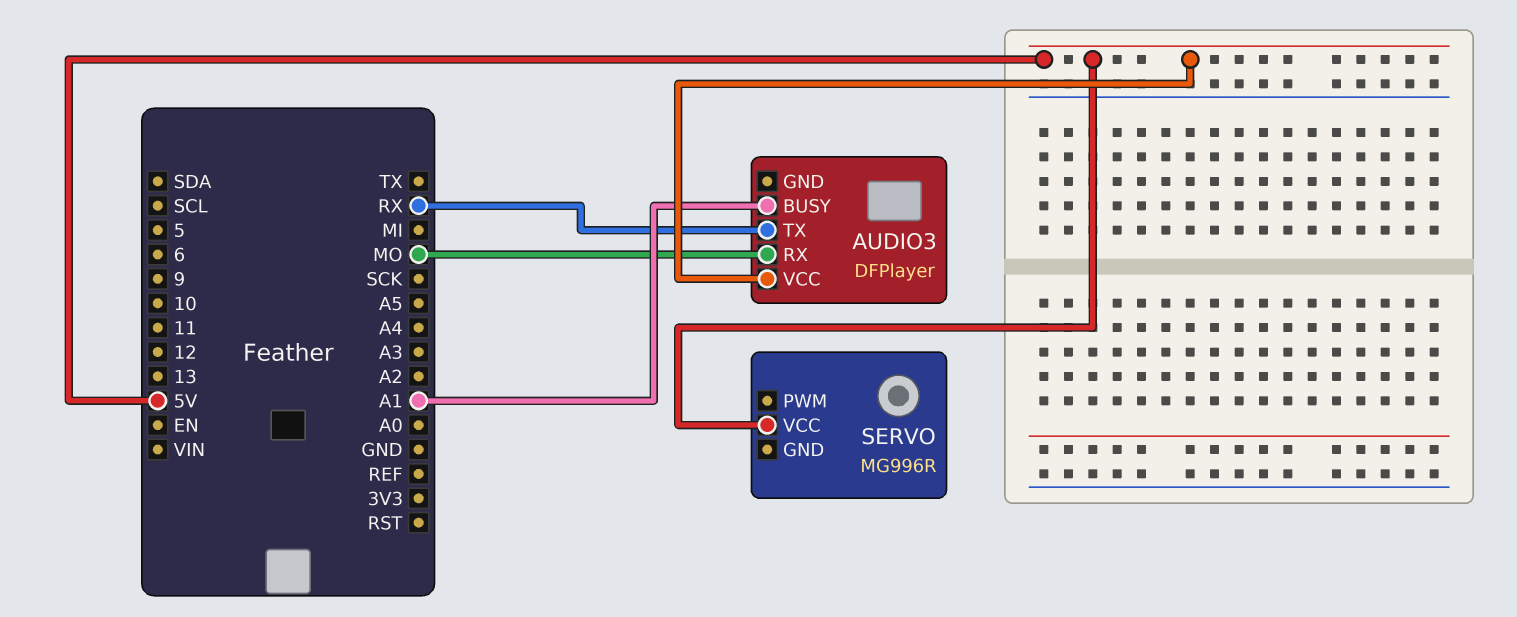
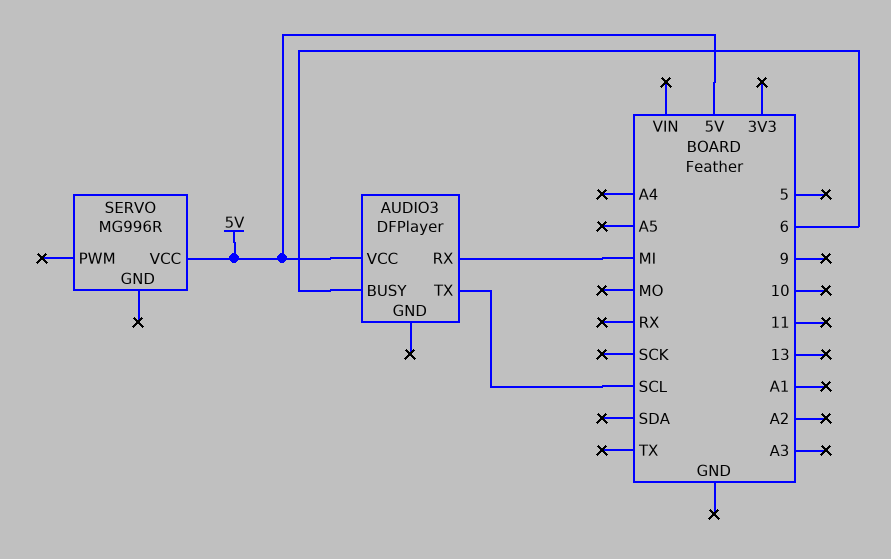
AUDIO3 pin BUSY: A1 -> 6
AUDIO3 pin RX: MO -> MI
AUDIO3 pin TX: RX -> SCL

